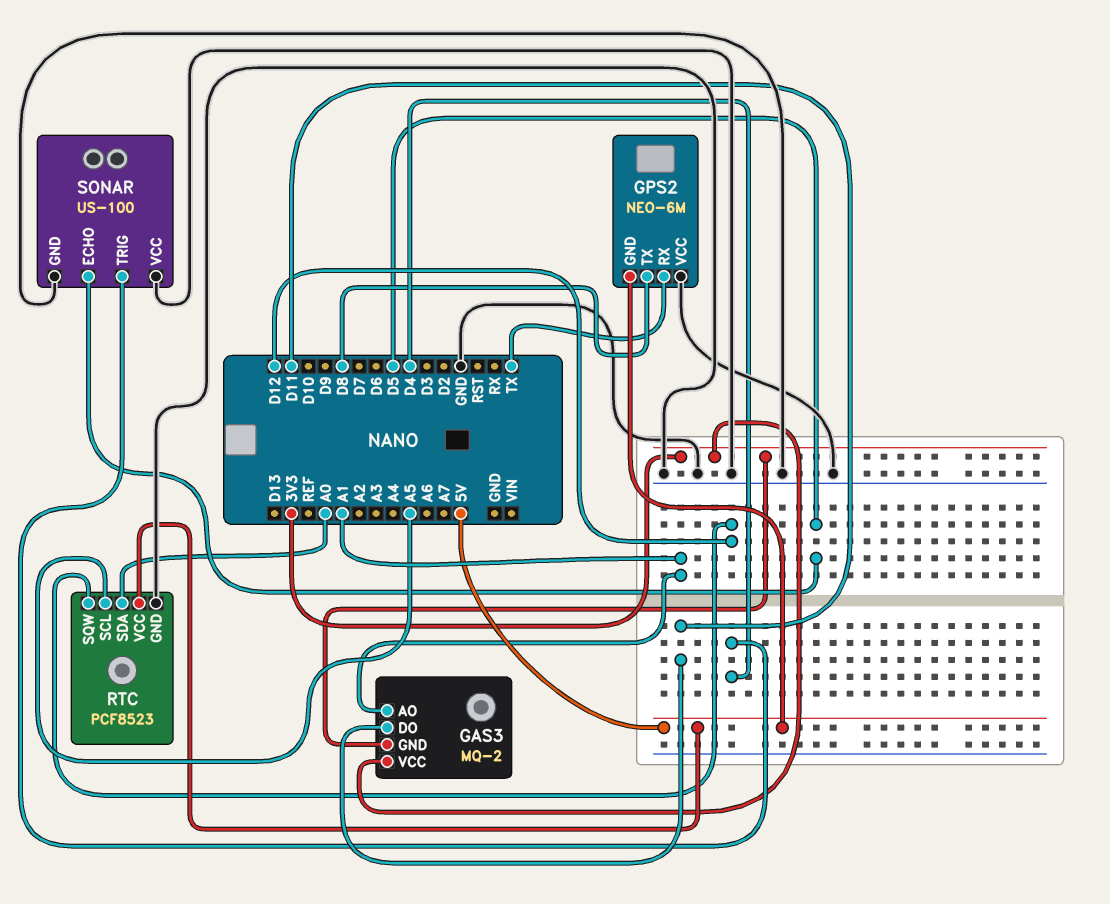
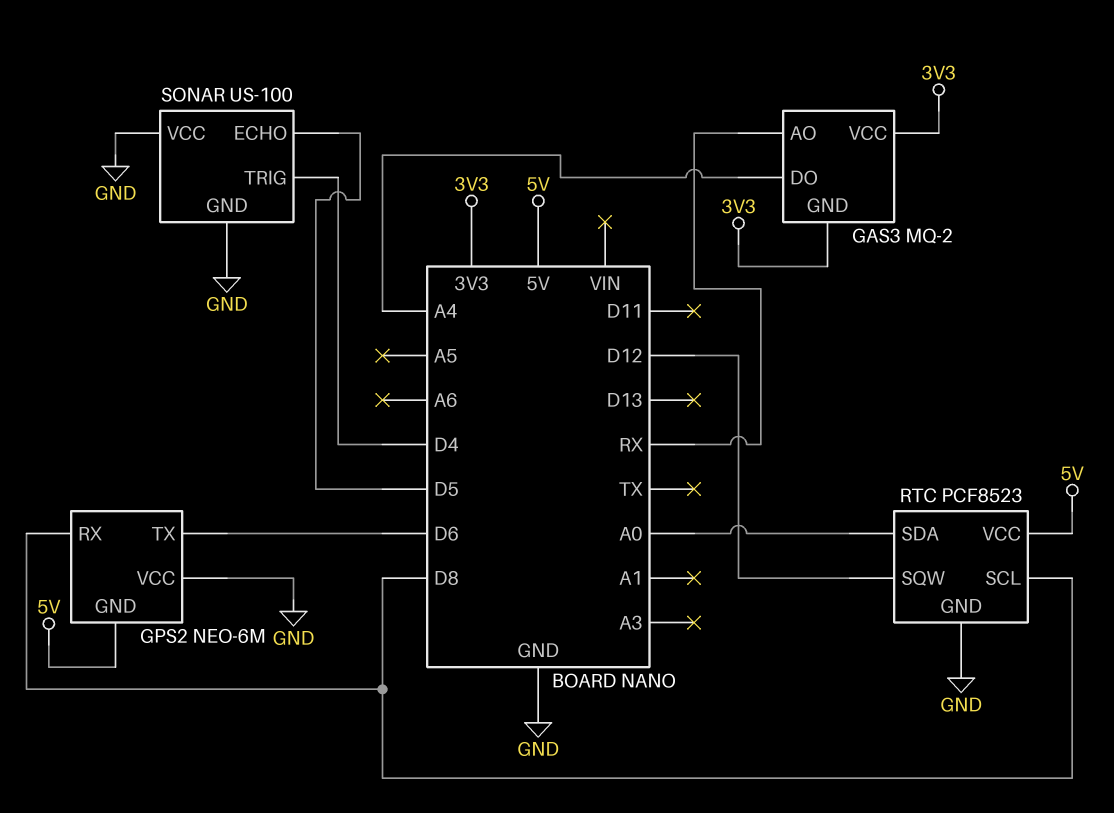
GAS3 pin AO: A1 -> RX
GAS3 pin DO: D11 -> A4
GPS2 pin RX: TX -> D8
GPS2 pin TX: D8 -> D6
RTC pin SCL: A5 -> D8

